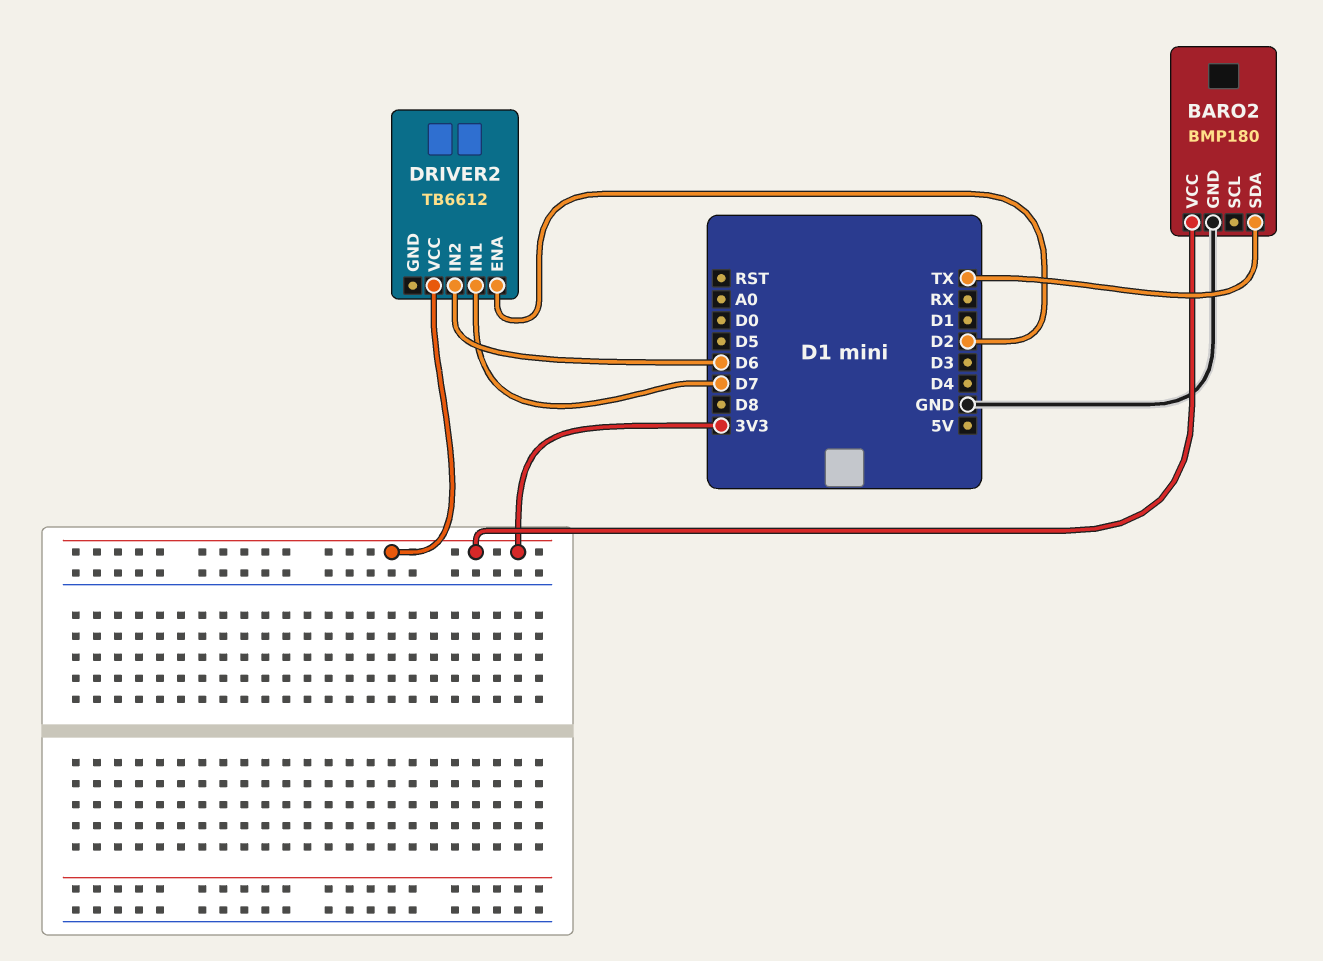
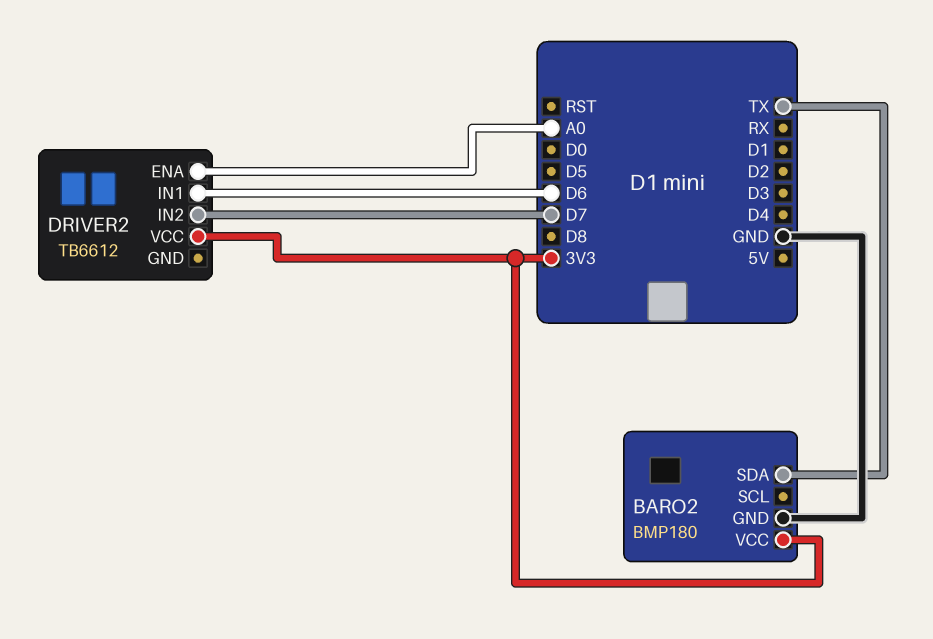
DRIVER2 pin ENA: D2 -> A0
DRIVER2 pin IN1: D7 -> D6
DRIVER2 pin IN2: D6 -> D7

